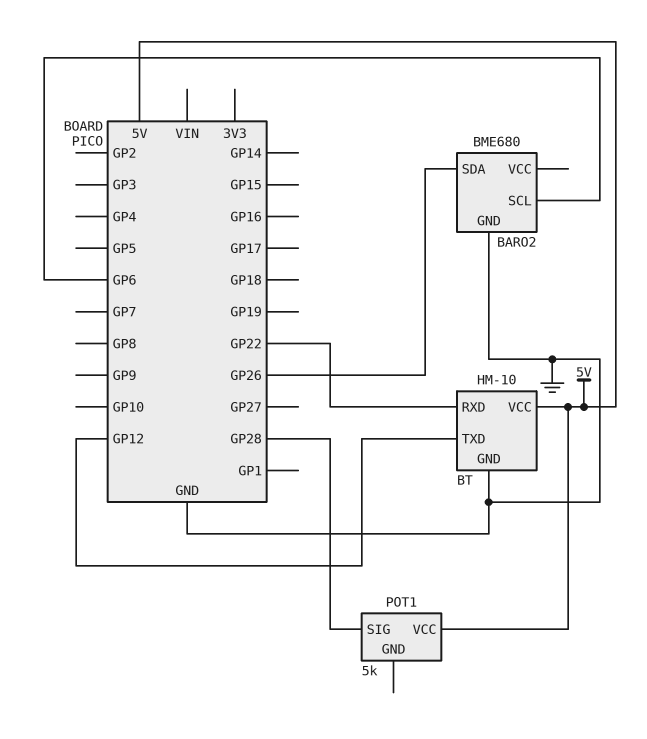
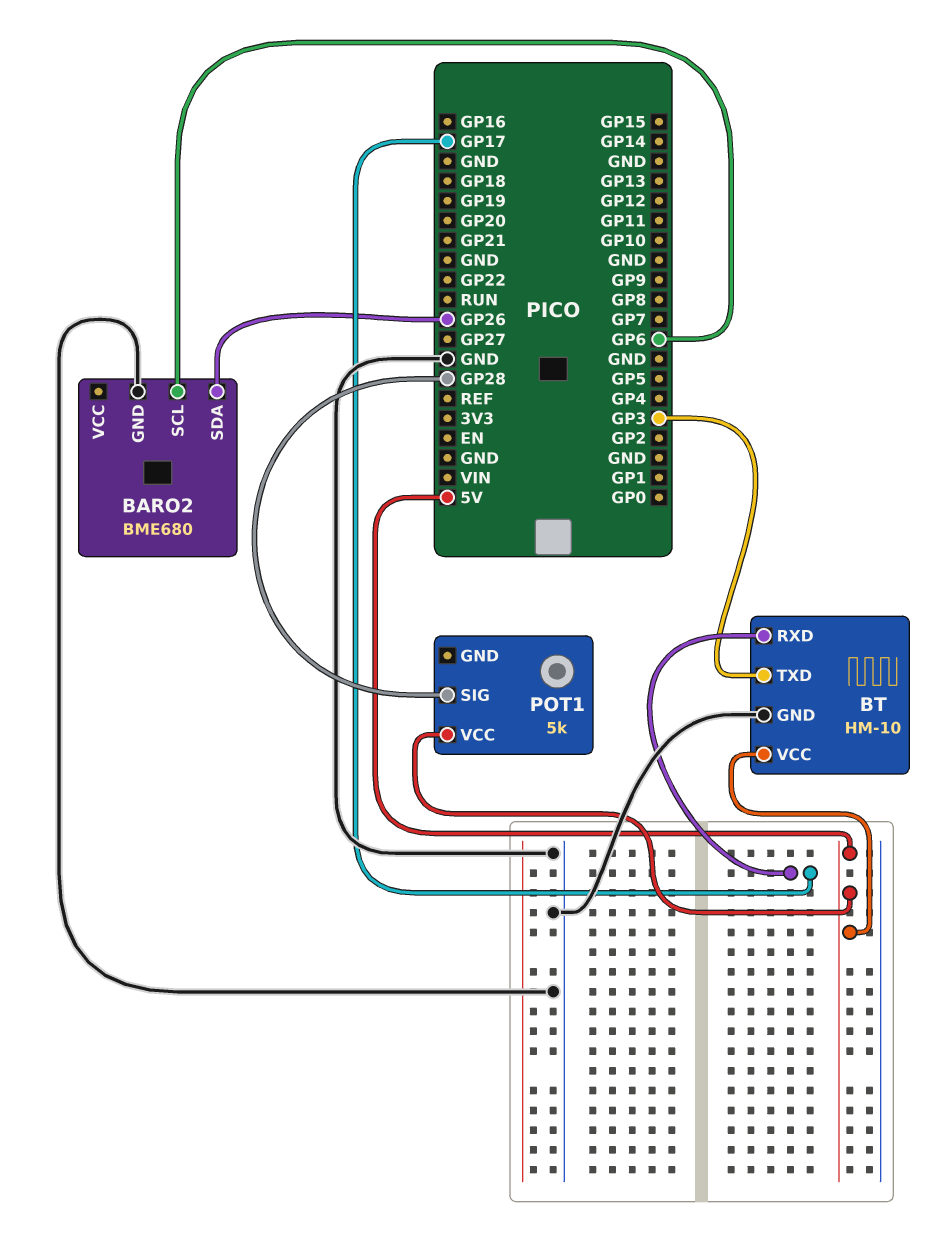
BT pin RXD: GP22 -> GP17
BT pin TXD: GP12 -> GP3

